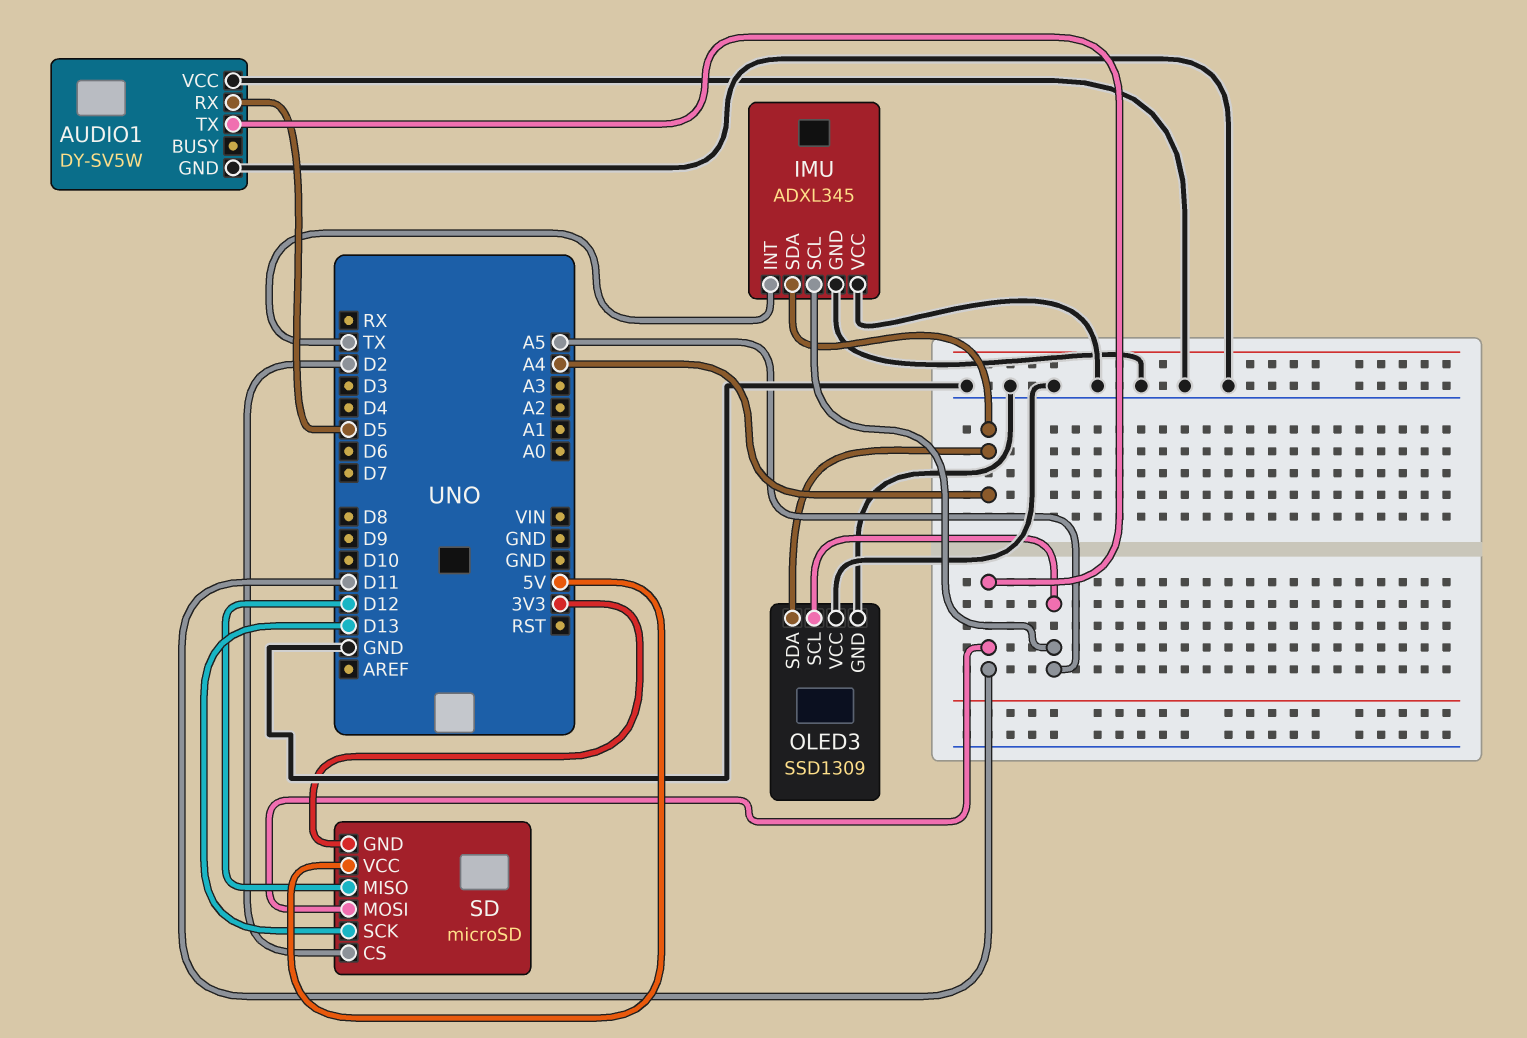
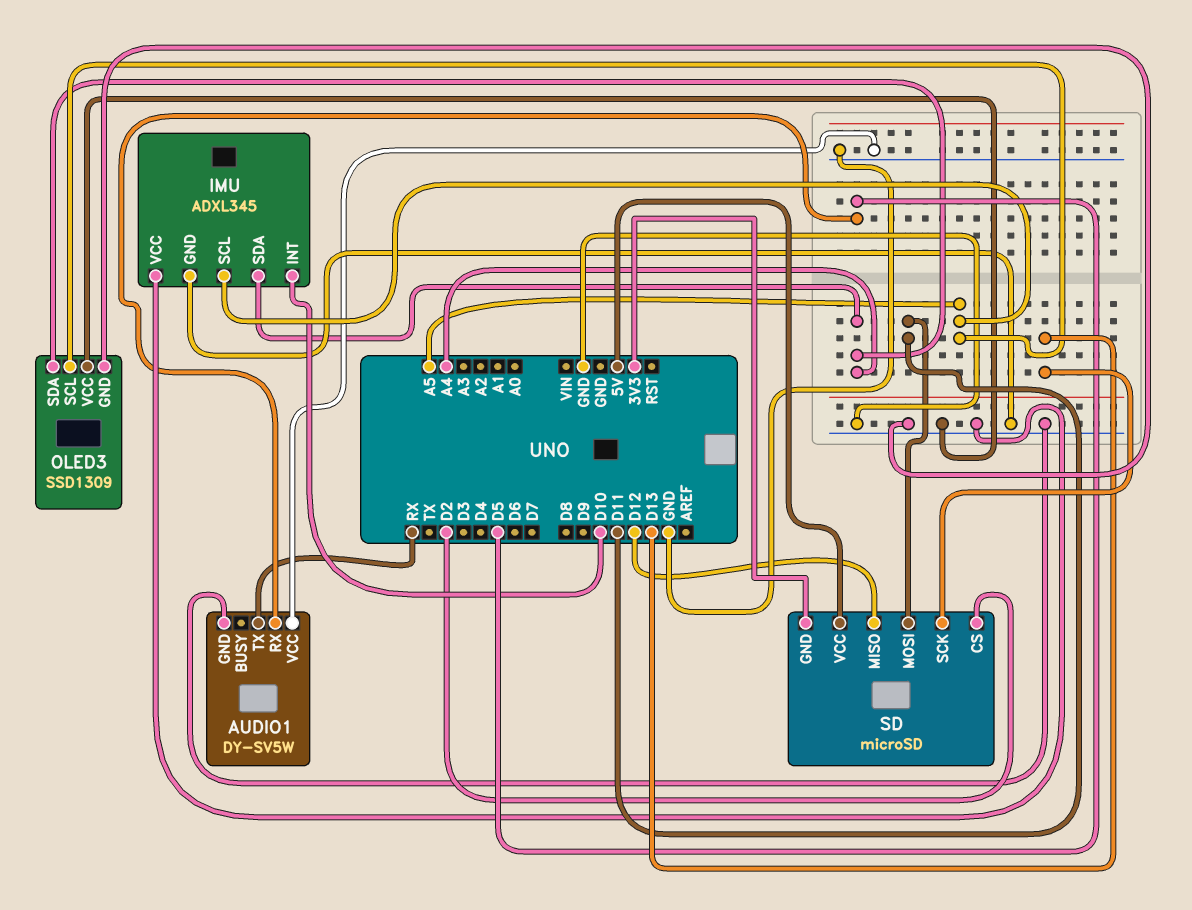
AUDIO1 pin TX: D11 -> RX
IMU pin INT: TX -> D10

